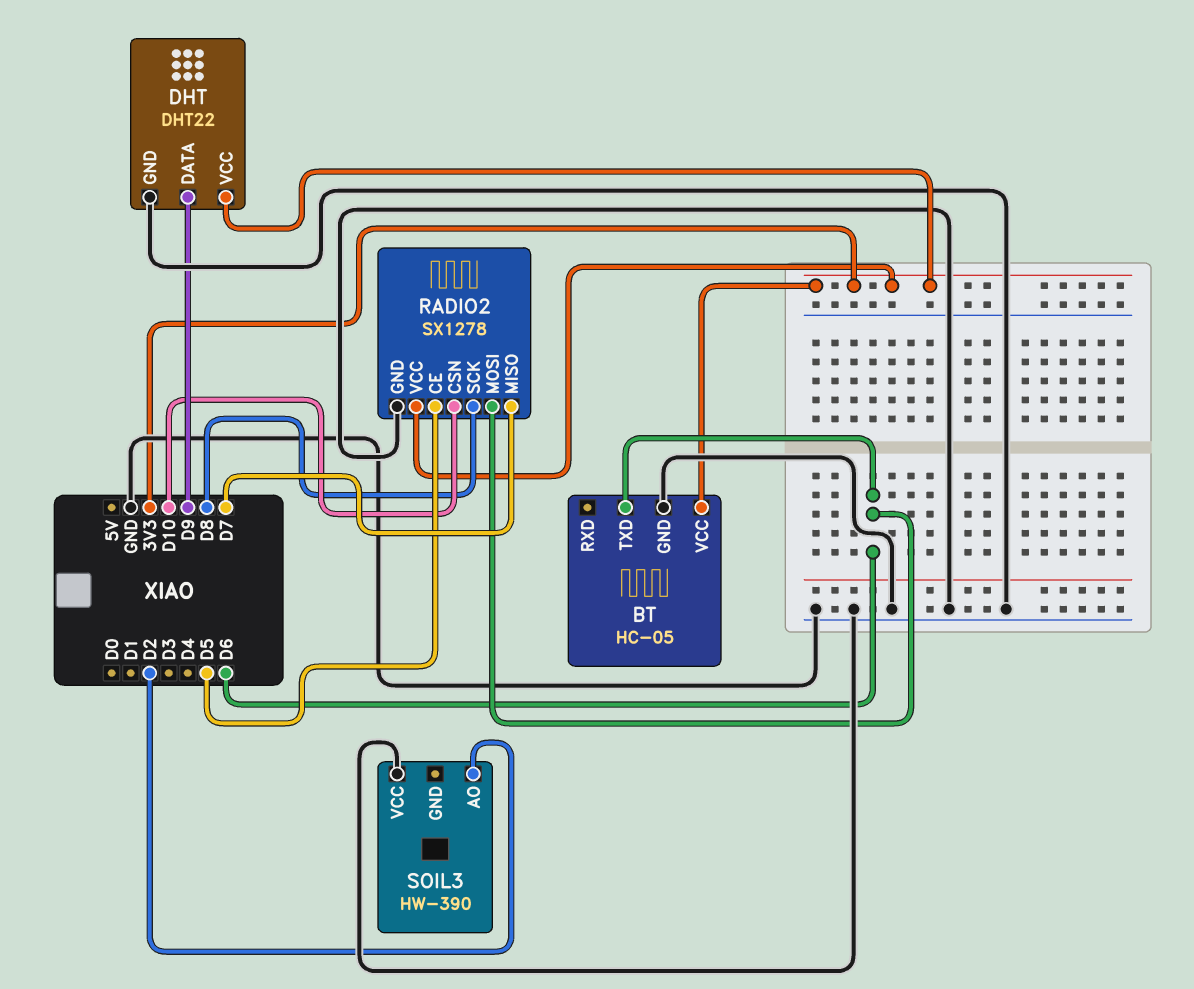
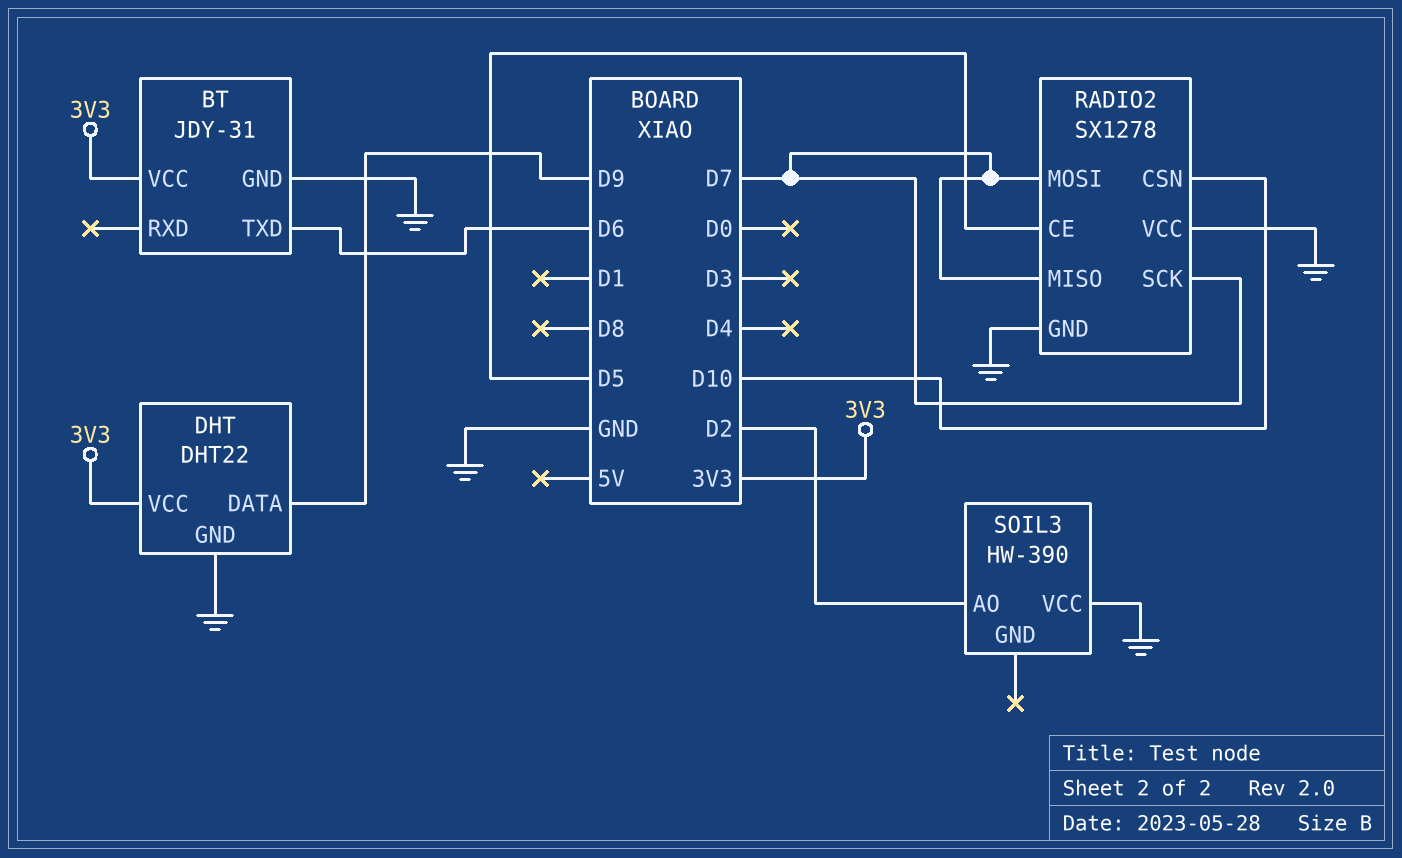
BT: HC-05 -> JDY-31
RADIO2 pin MOSI: D6 -> D7
RADIO2 pin SCK: D8 -> D7
RADIO2 pin VCC: 3V3 -> GND

